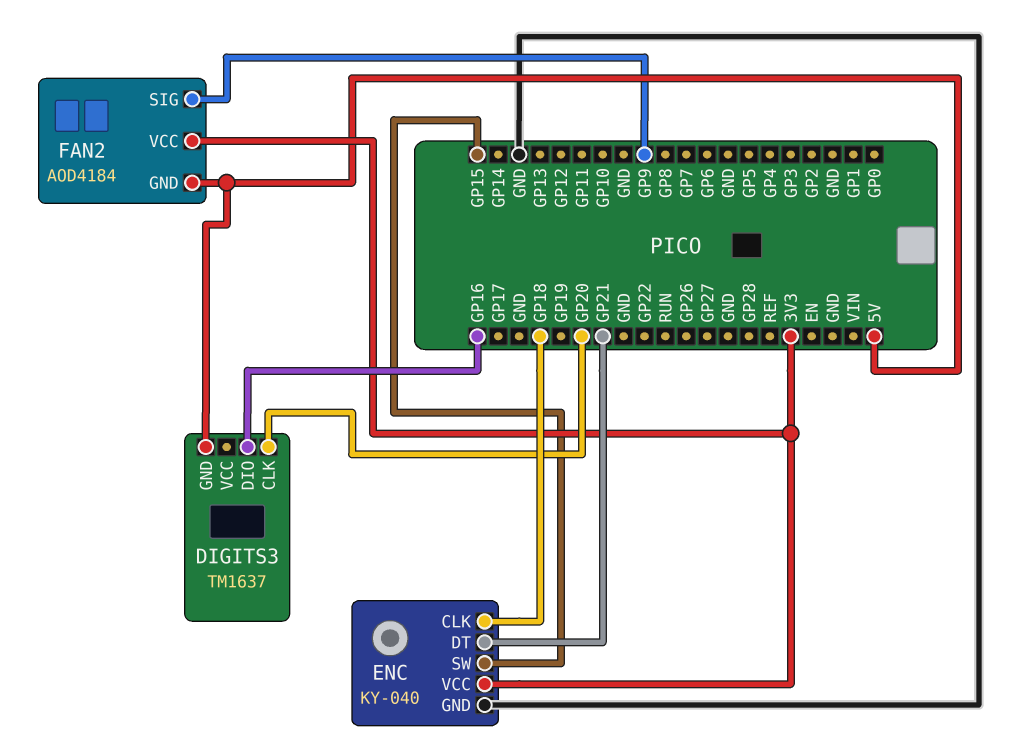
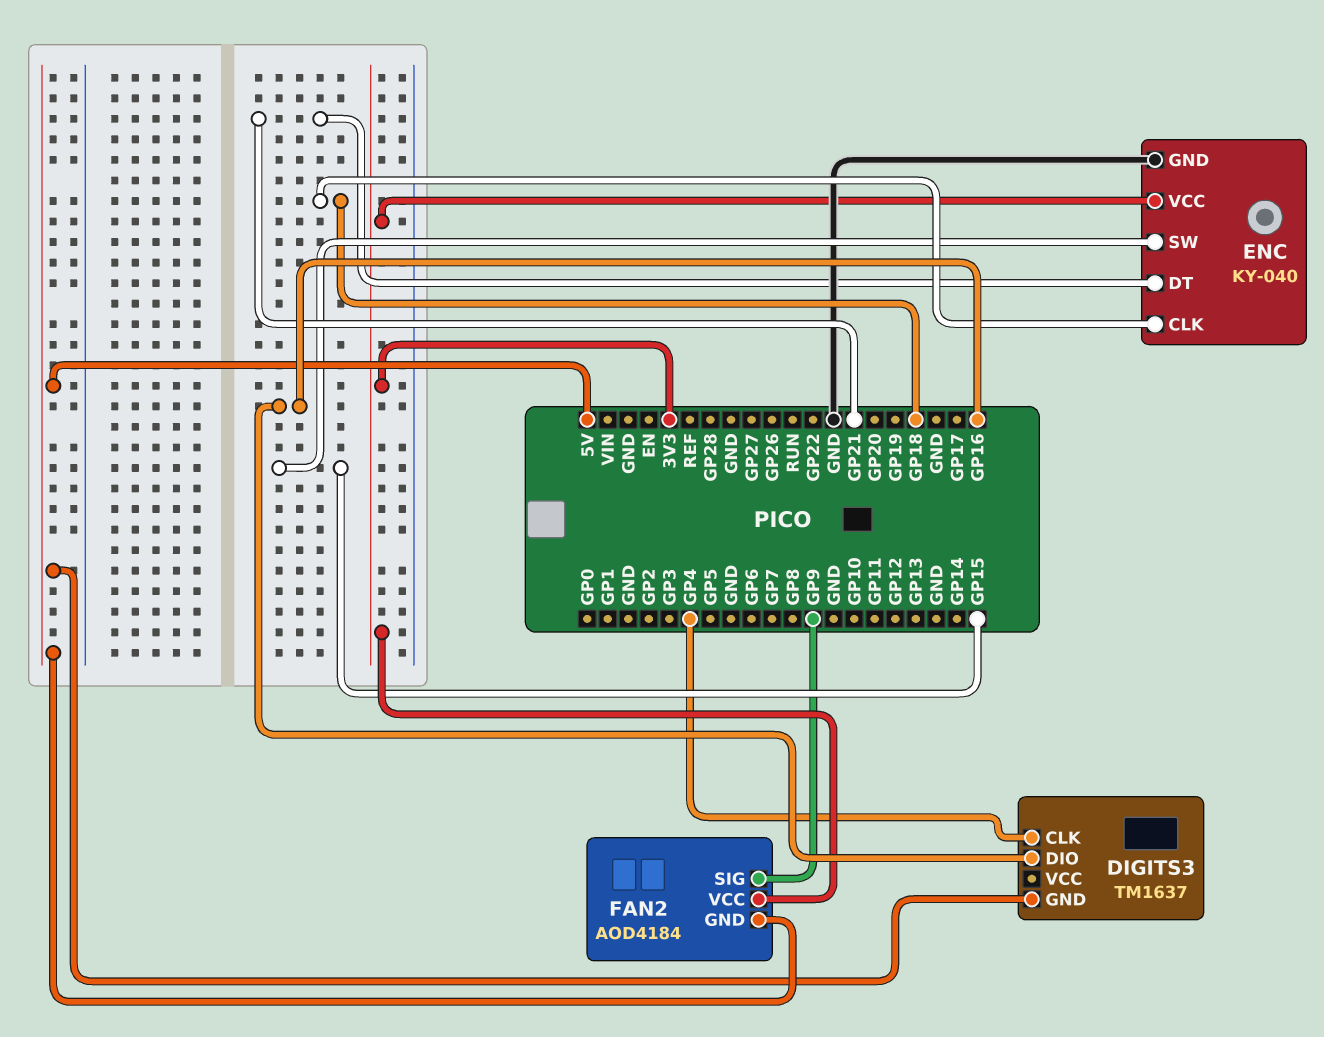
DIGITS3 pin CLK: GP20 -> GP4

